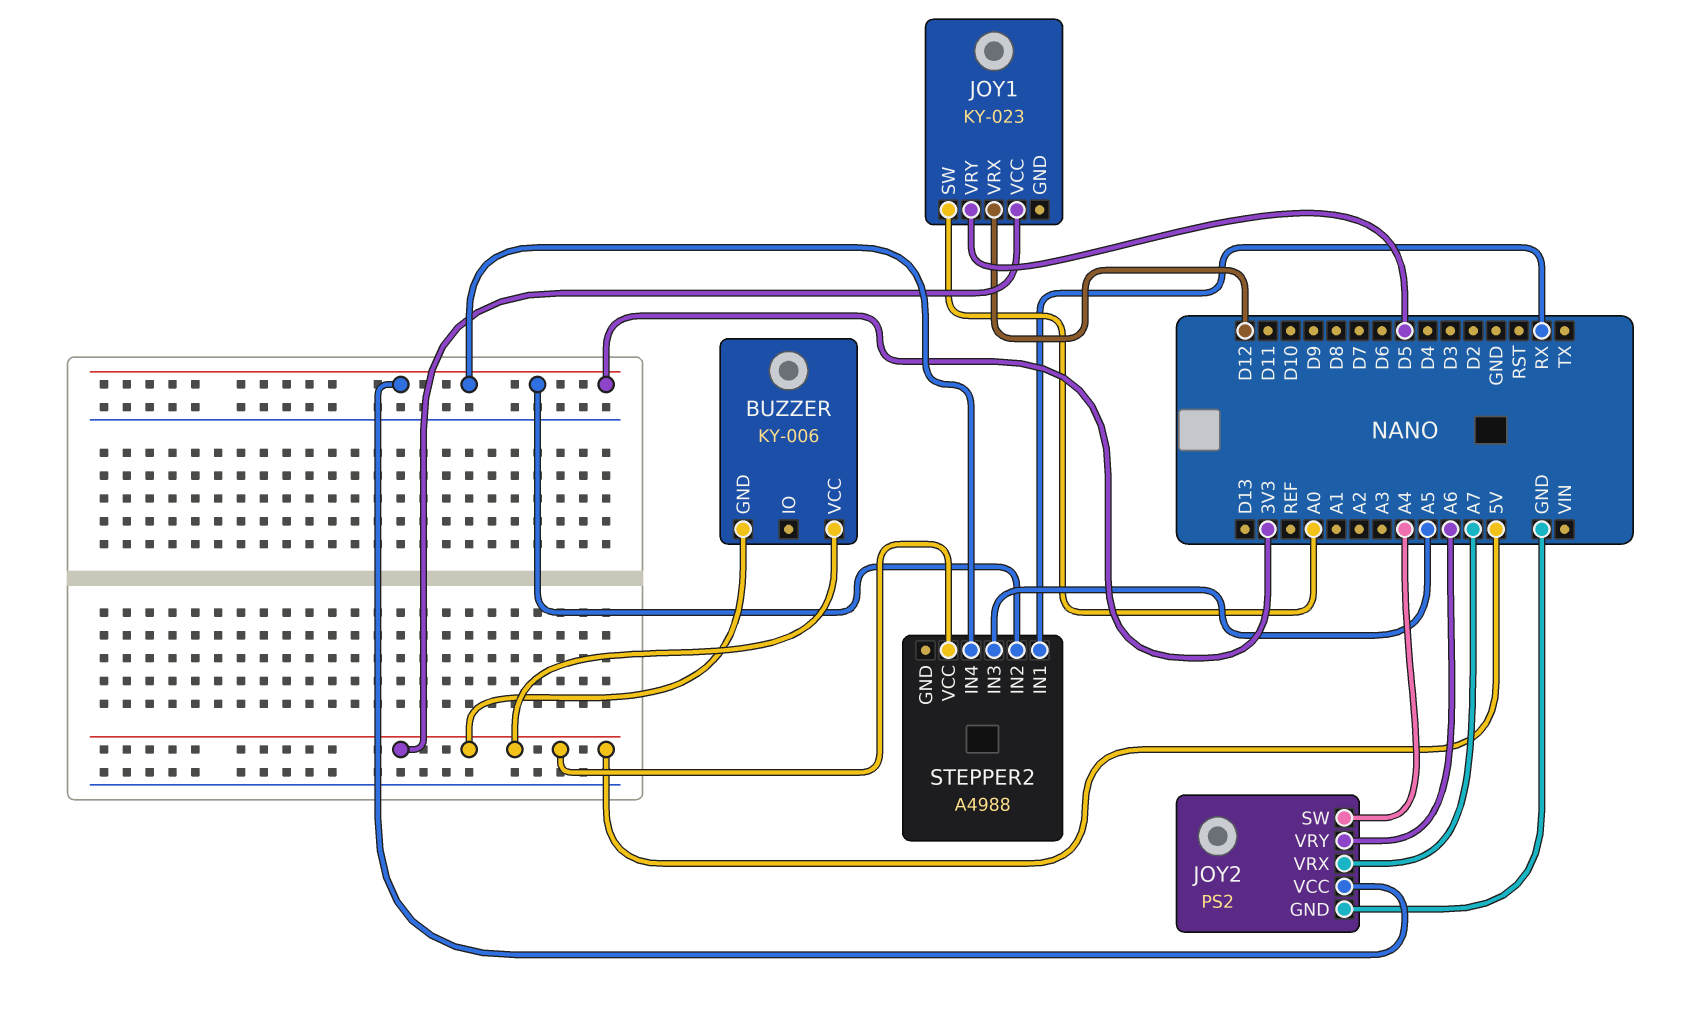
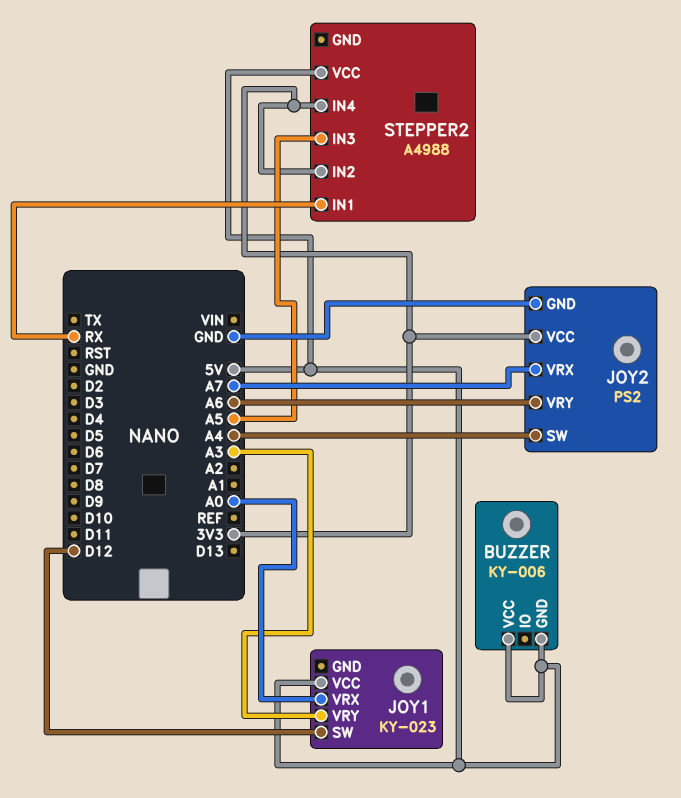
JOY1 pin SW: A0 -> D12
JOY1 pin VRX: D12 -> A0
JOY1 pin VRY: D5 -> A3

